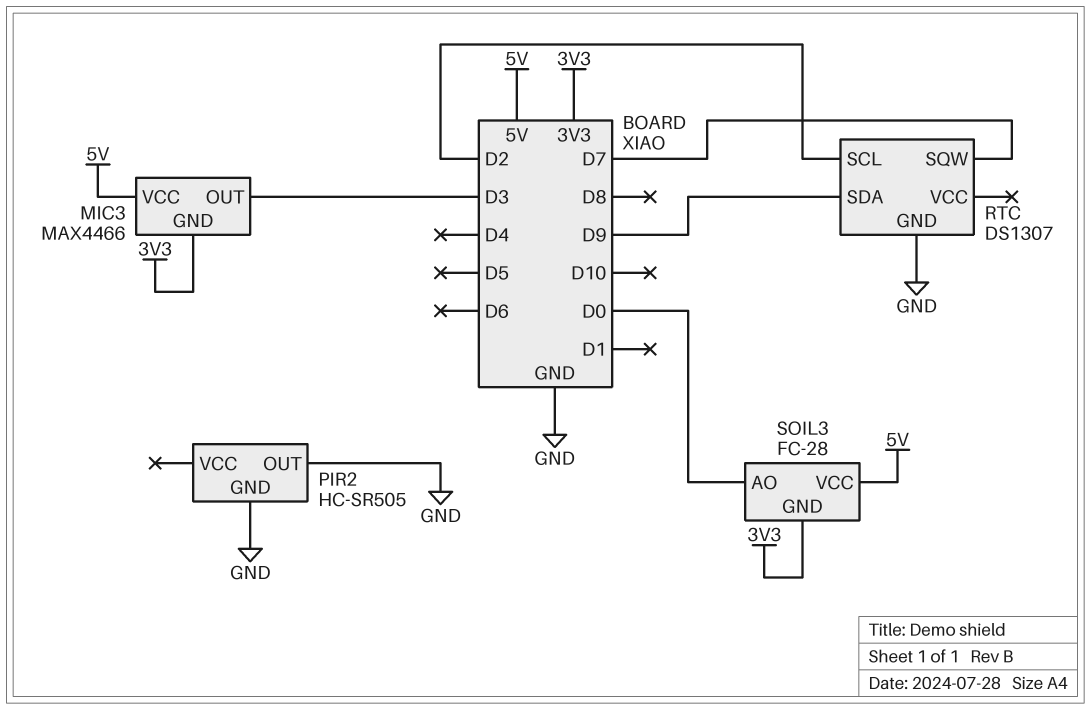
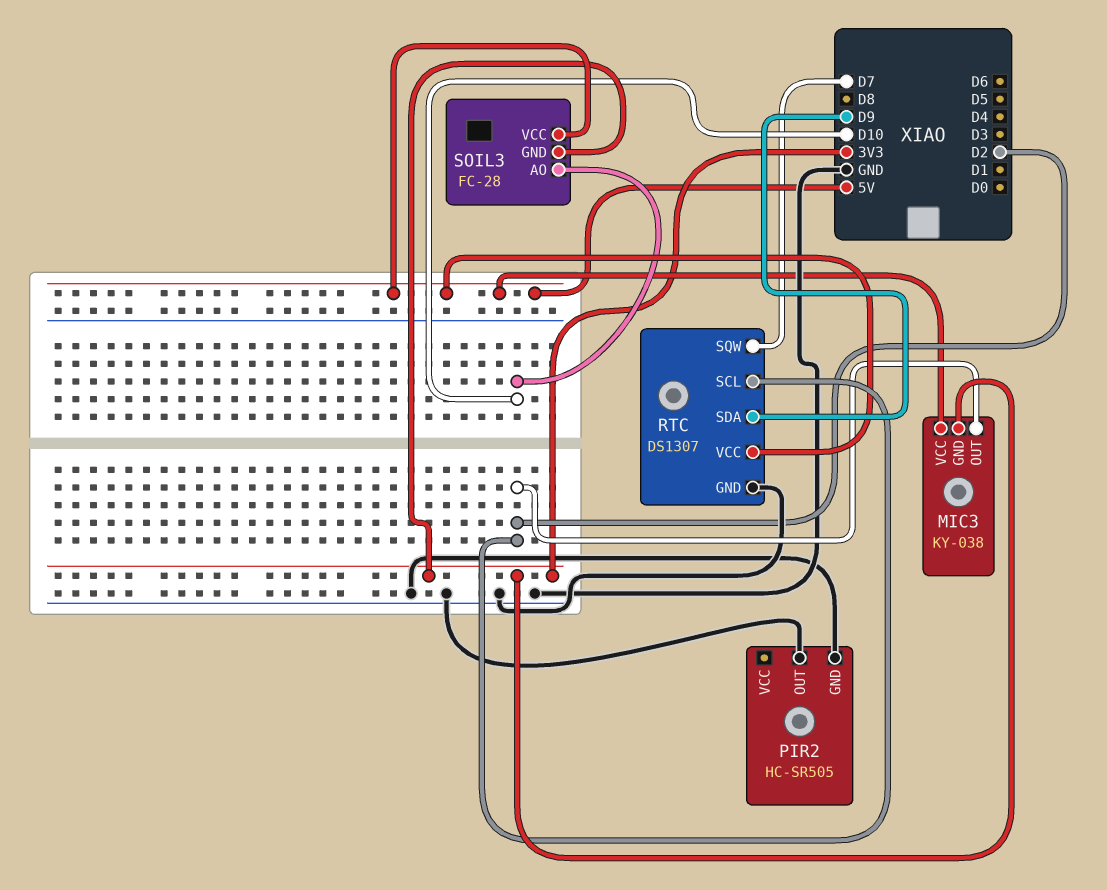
MIC3: MAX4466 -> KY-038
MIC3 pin OUT: D3 -> D2
RTC pin VCC: none -> 5V
SOIL3 pin AO: D0 -> D10

